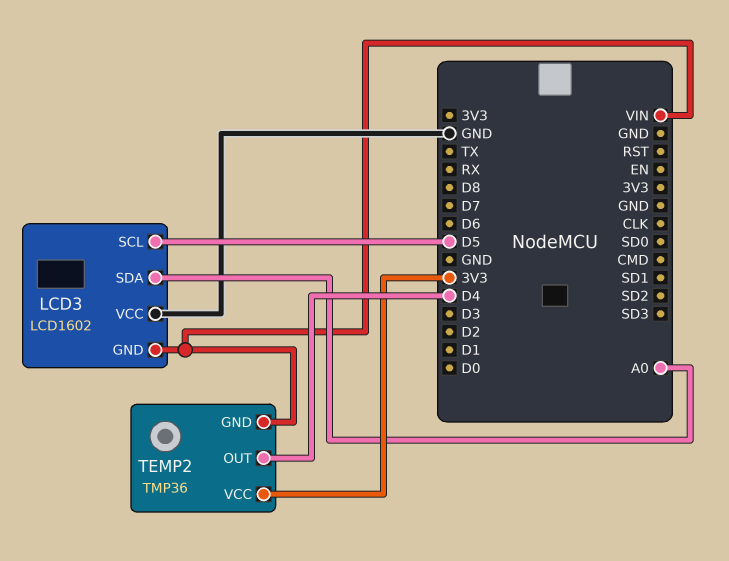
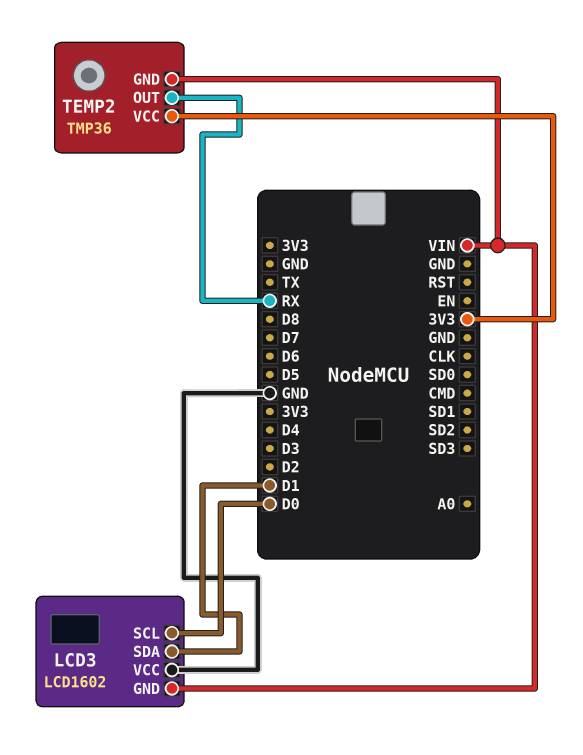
LCD3 pin SCL: D5 -> D0
LCD3 pin SDA: A0 -> D1
TEMP2 pin OUT: D4 -> RX

